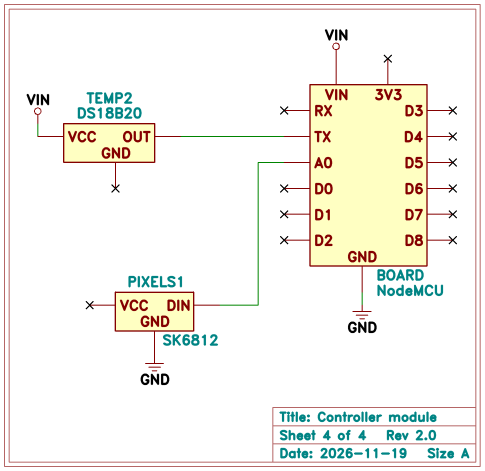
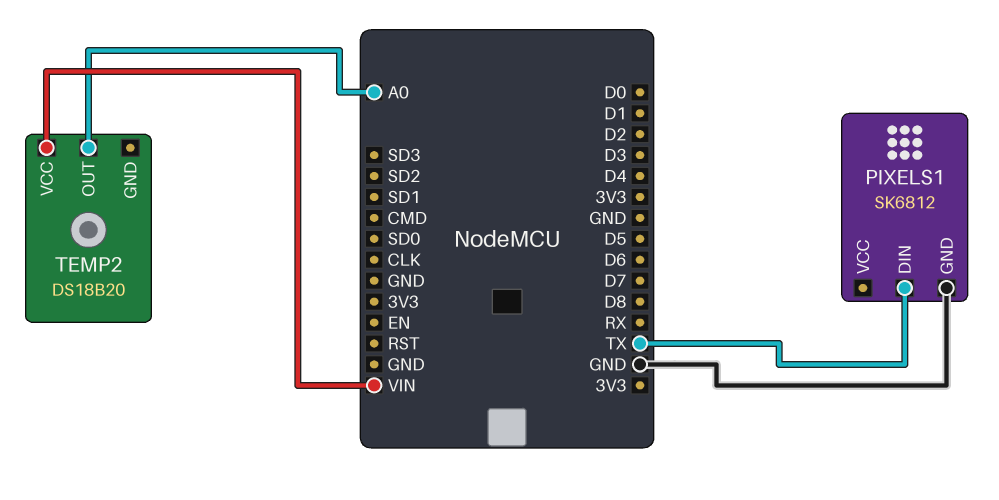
PIXELS1 pin DIN: A0 -> TX
TEMP2 pin OUT: TX -> A0

